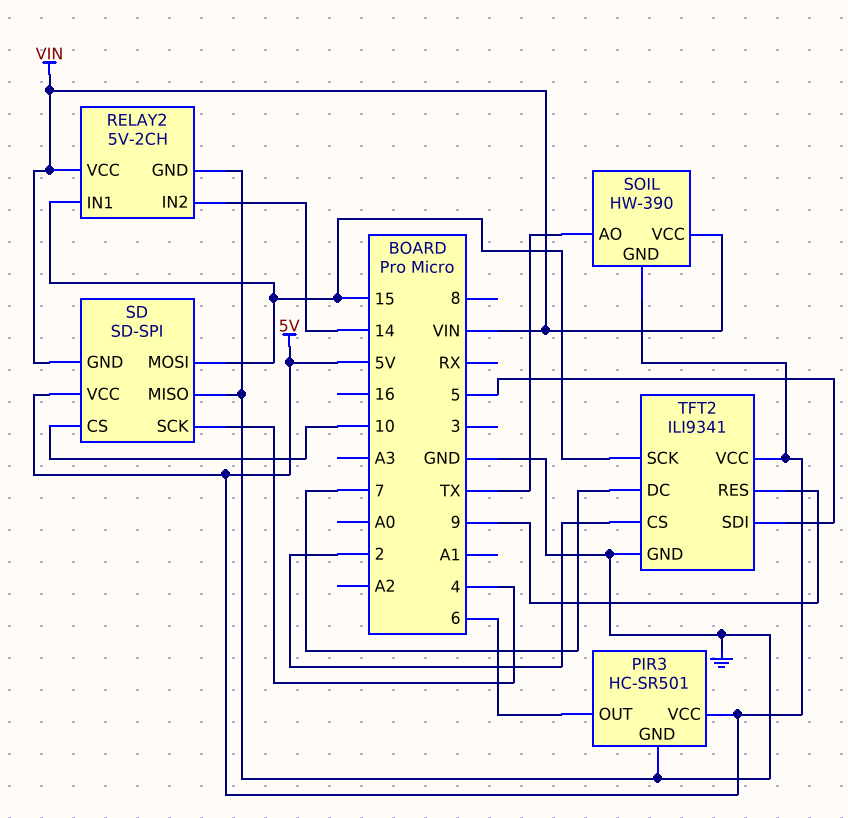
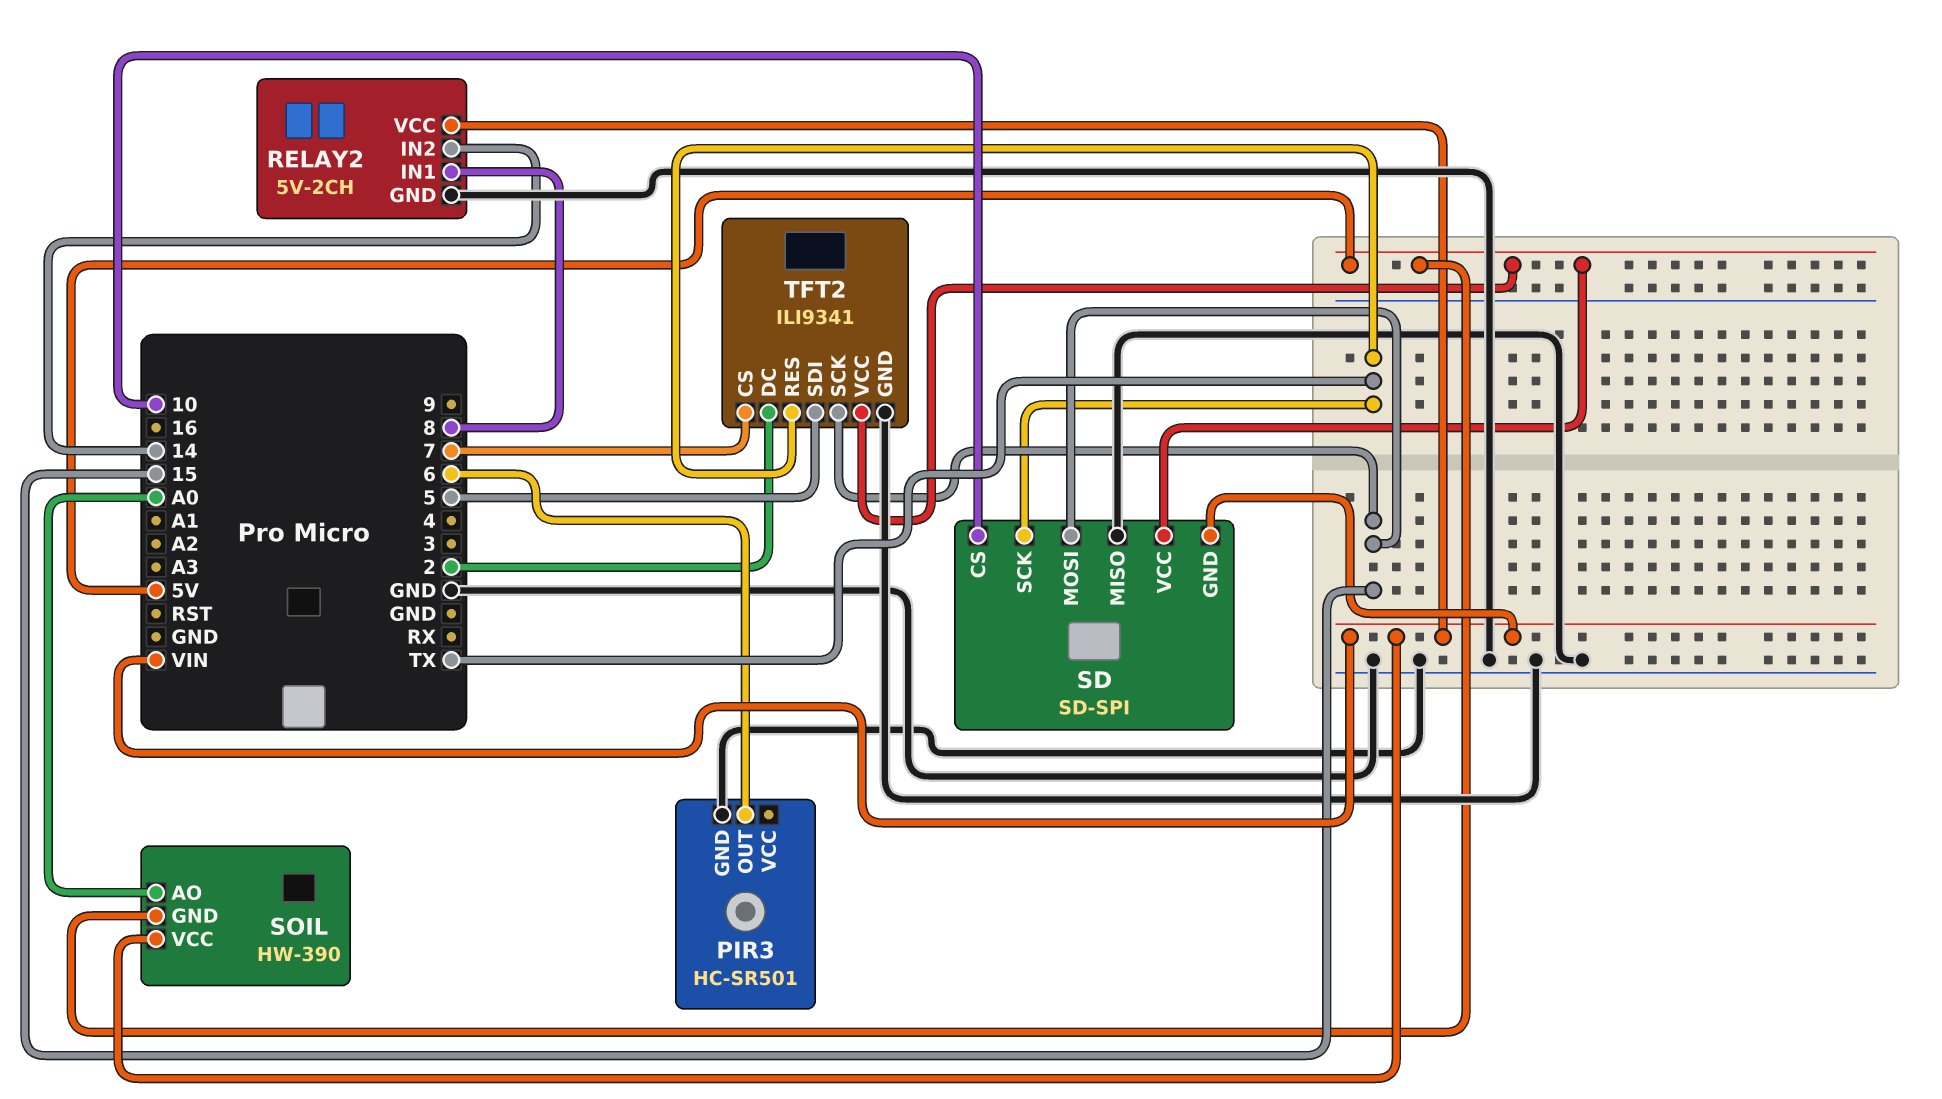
PIR3 pin VCC: 5V -> none
RELAY2 pin IN1: 15 -> 8
SD pin SCK: 4 -> TX
SOIL pin AO: TX -> A0
TFT2 pin CS: 2 -> 7
TFT2 pin DC: 7 -> 2
TFT2 pin RES: 9 -> TX

